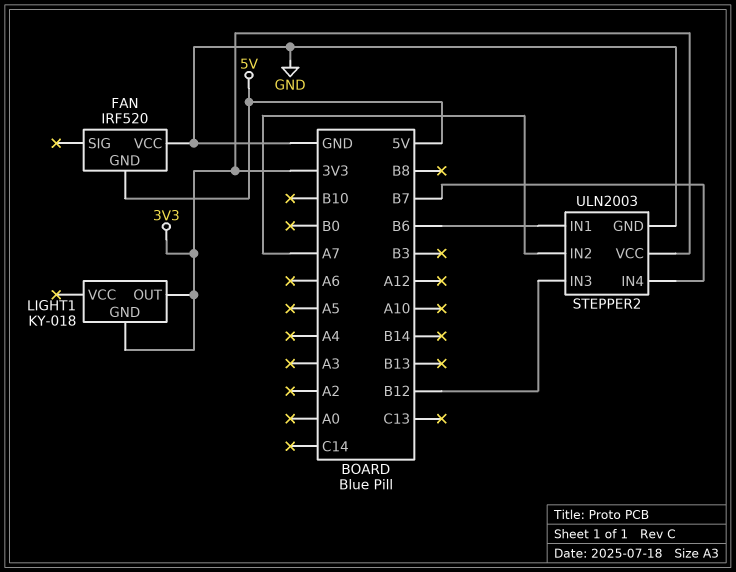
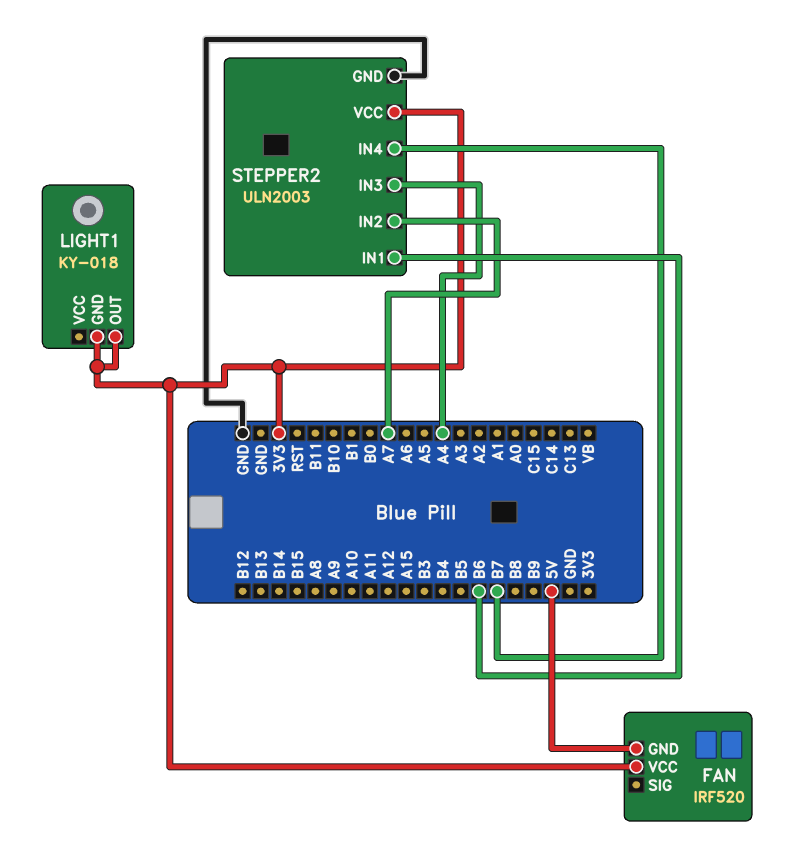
FAN pin VCC: GND -> 3V3
STEPPER2 pin IN3: B12 -> A4

